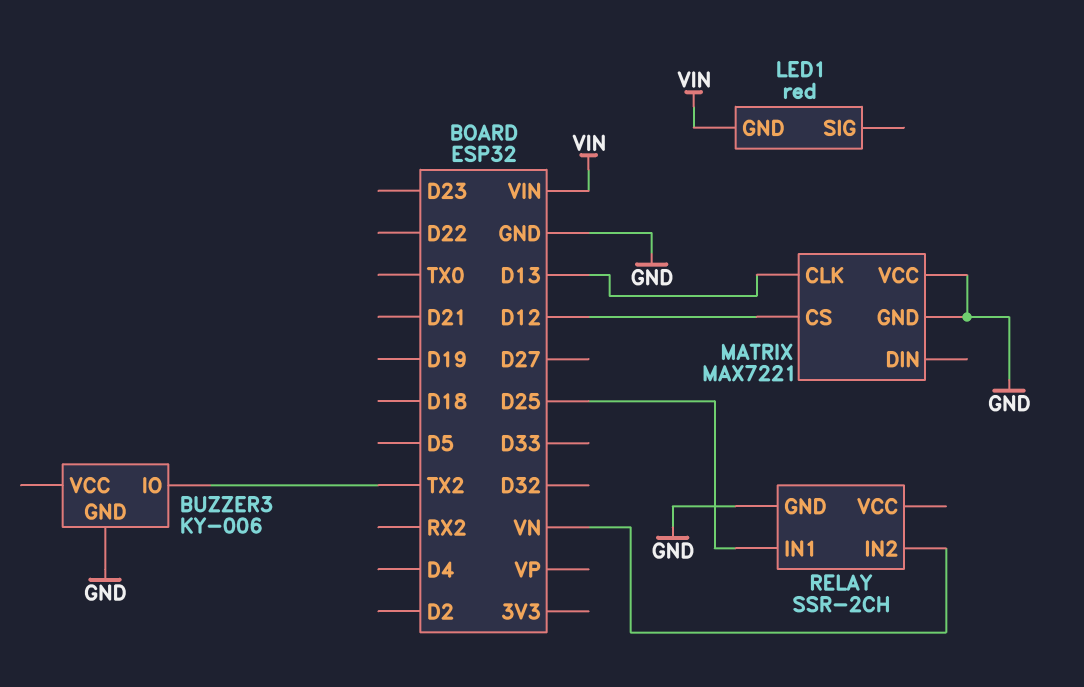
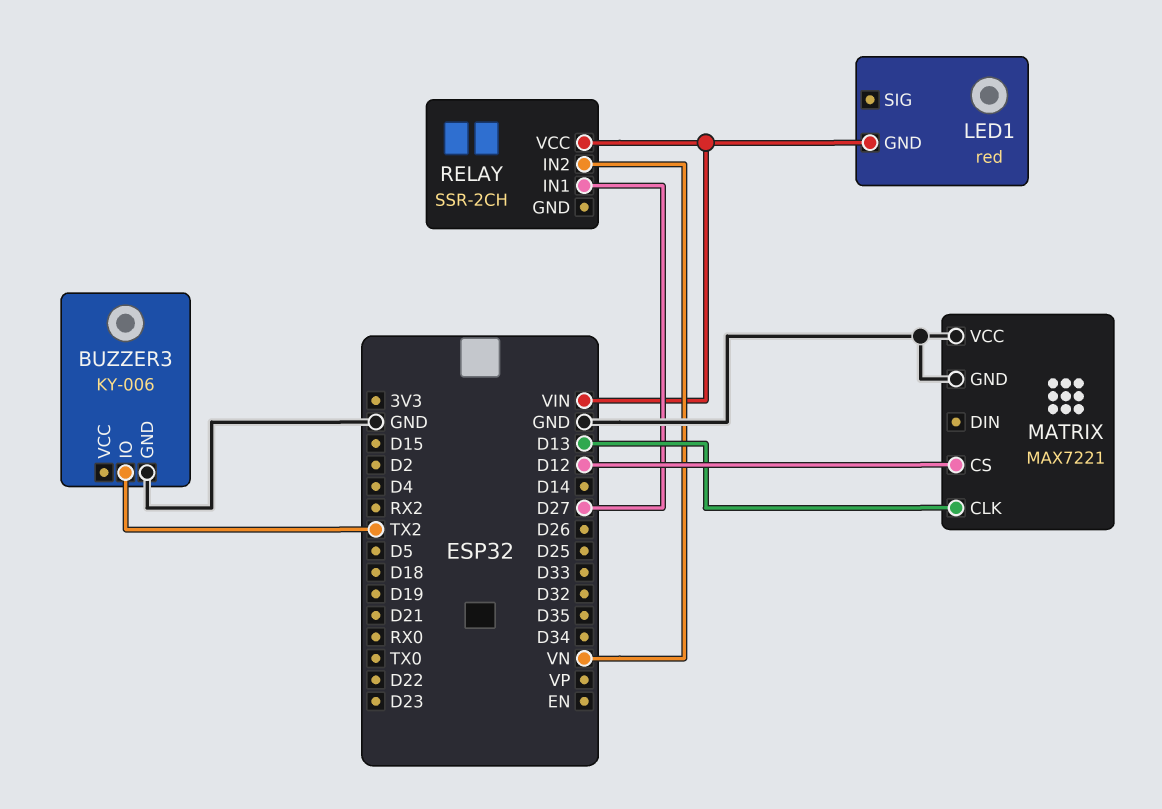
RELAY pin GND: GND -> none
RELAY pin IN1: D25 -> D27
RELAY pin VCC: none -> VIN

